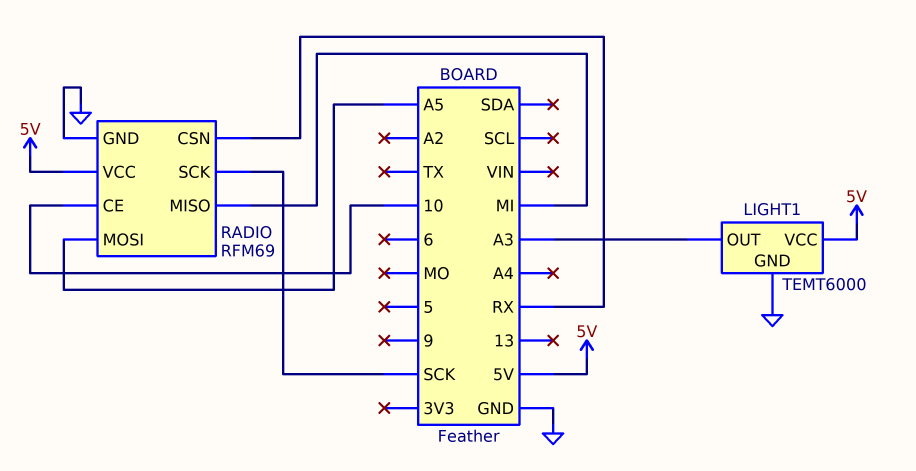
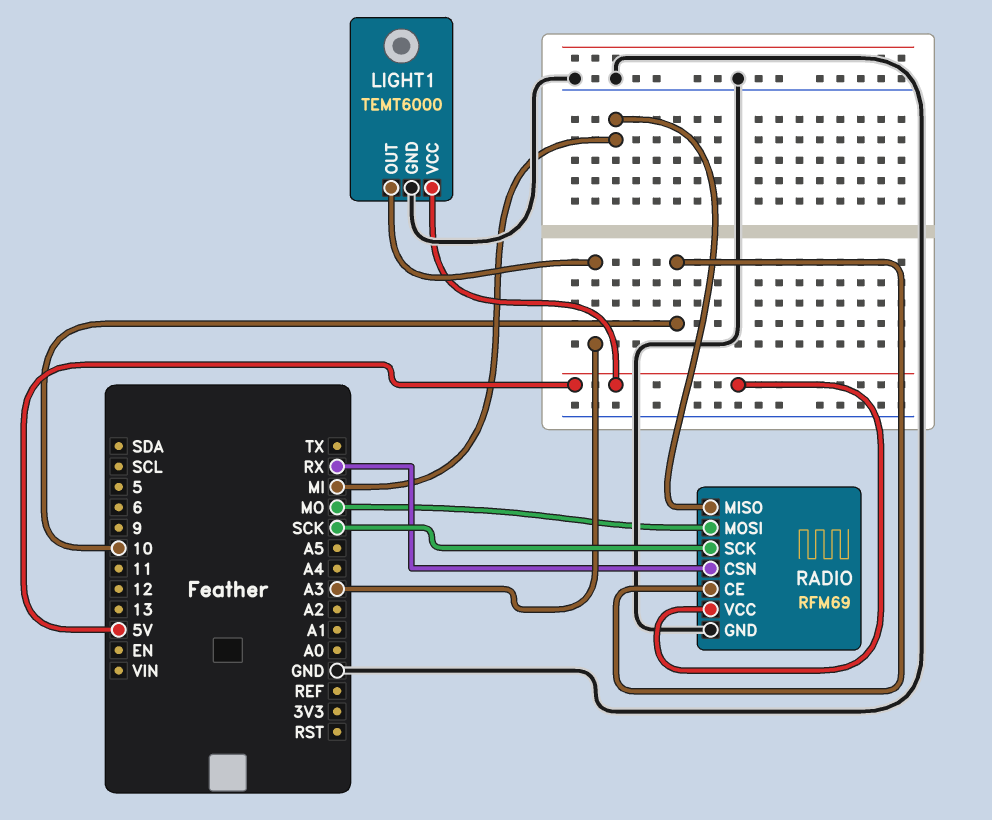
RADIO pin MOSI: A5 -> MO

